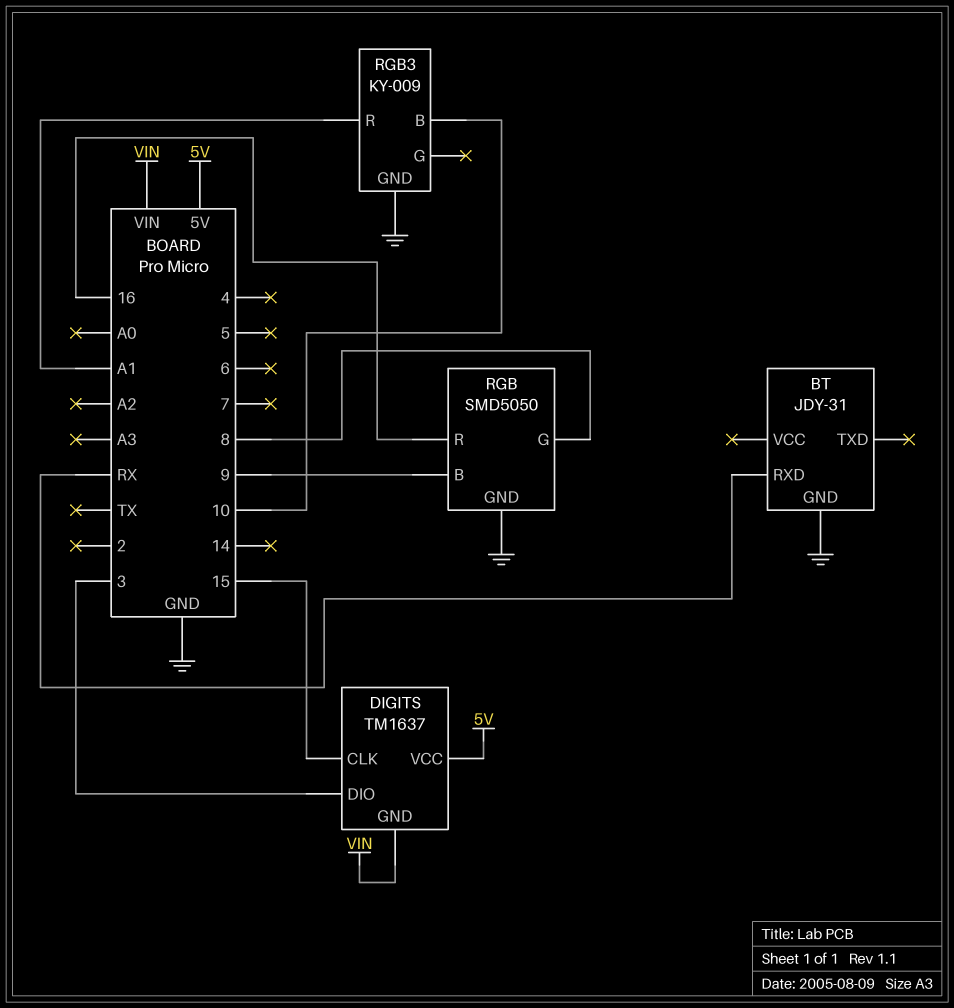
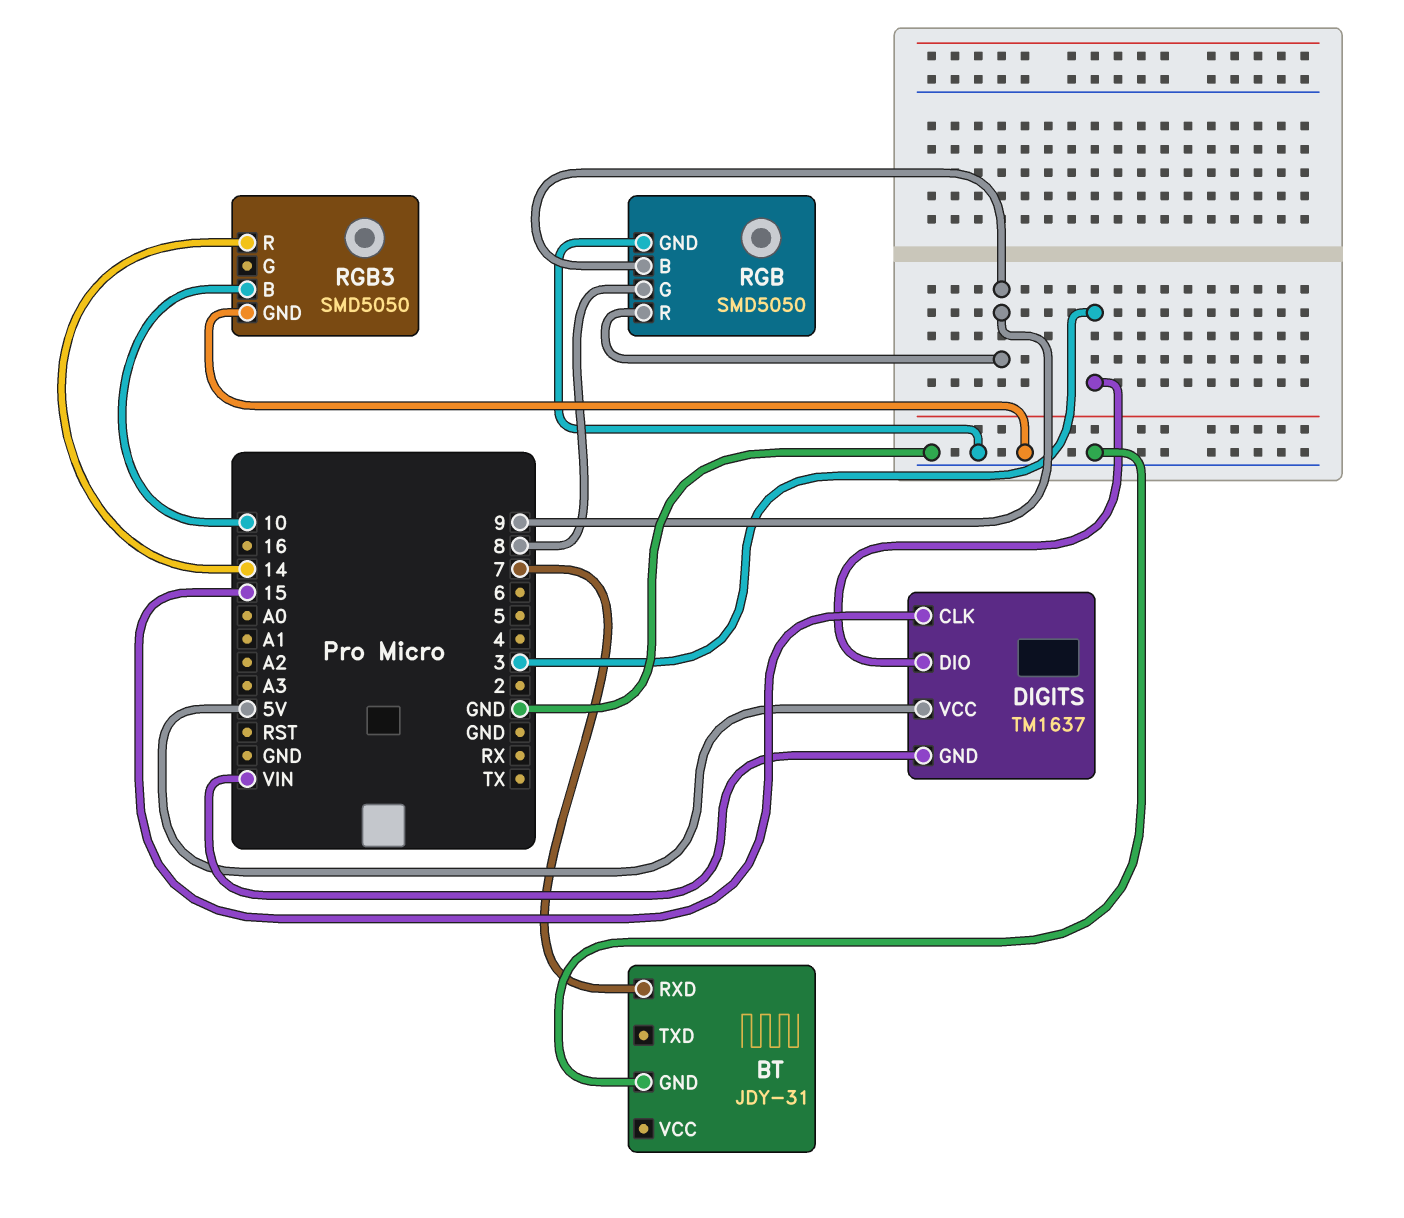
BT pin RXD: RX -> 7
RGB pin R: 16 -> 9
RGB3: KY-009 -> SMD5050
RGB3 pin R: A1 -> 14

